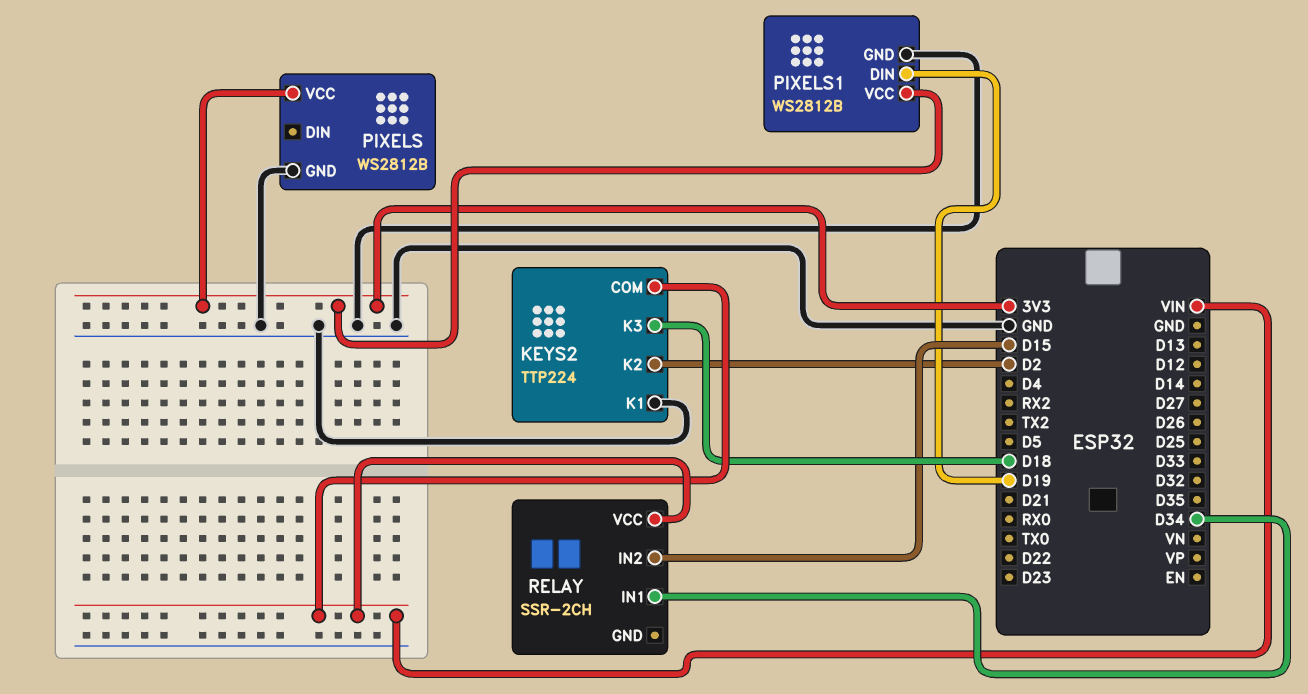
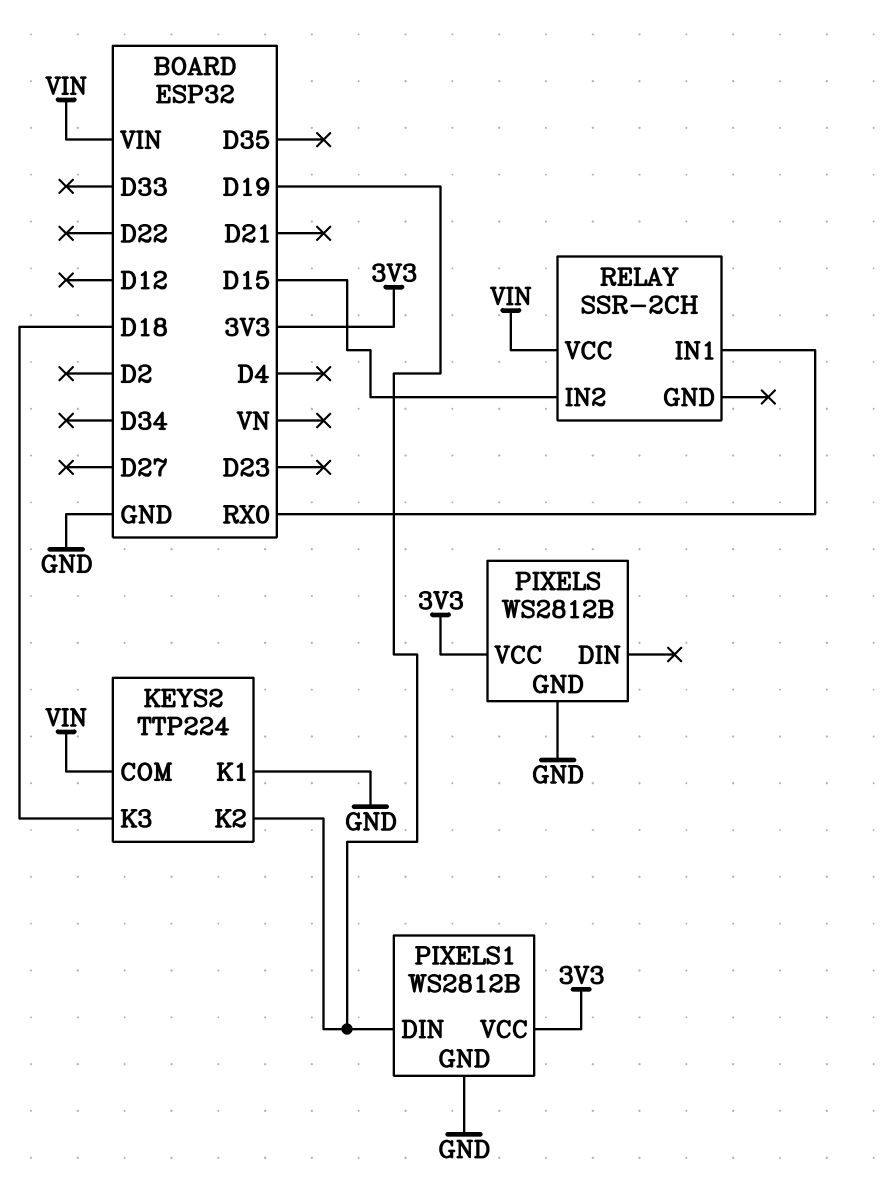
KEYS2 pin K2: D2 -> D19
RELAY pin IN1: D34 -> RX0

